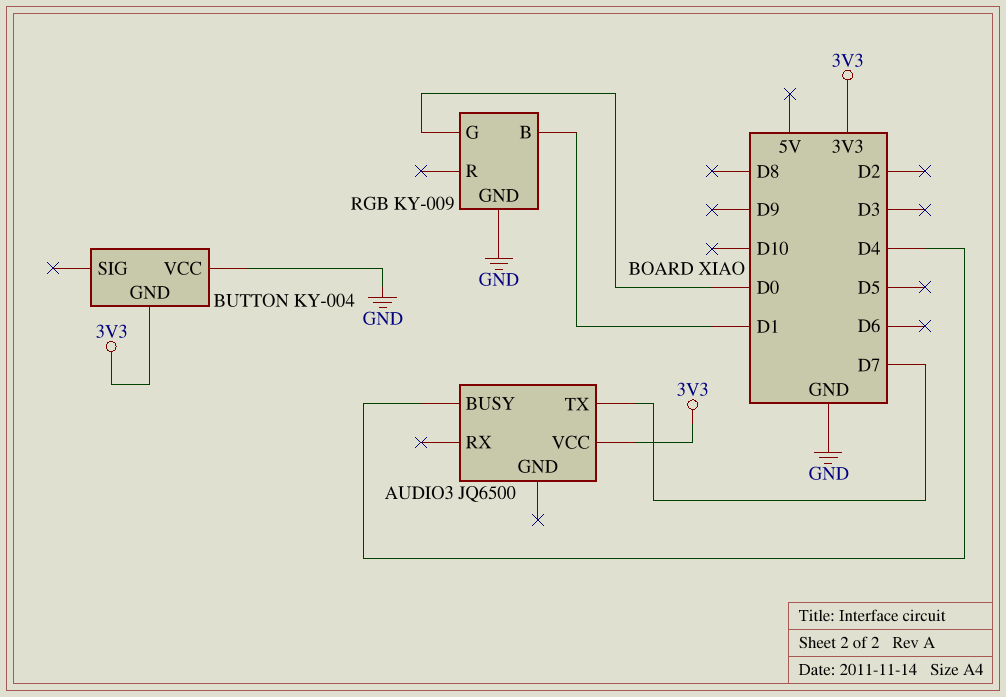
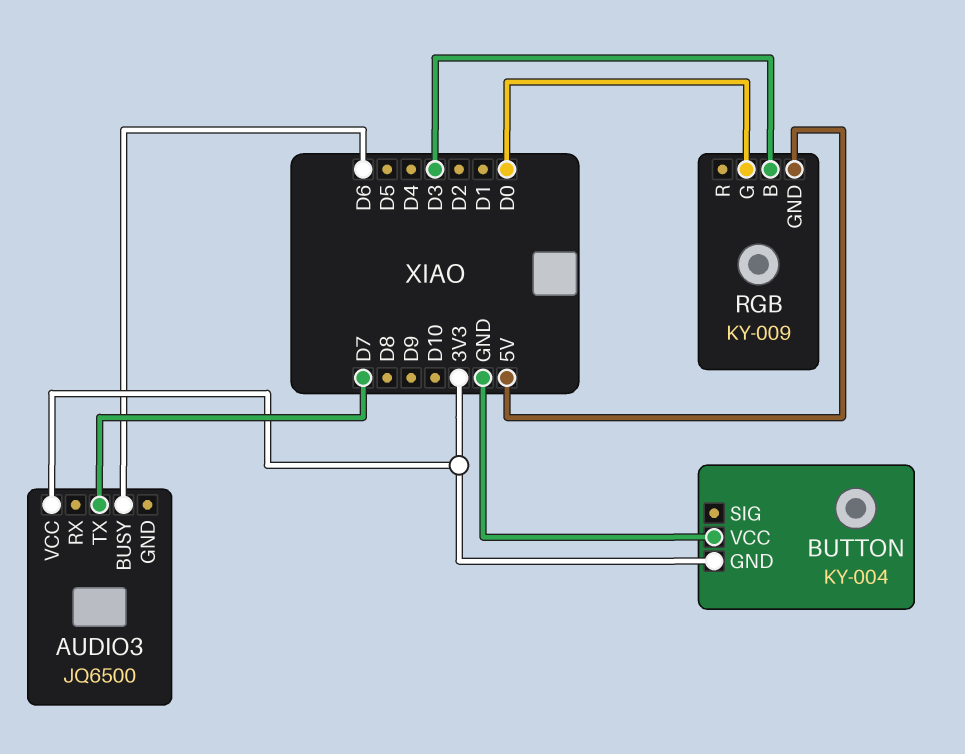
AUDIO3 pin BUSY: D4 -> D6
RGB pin B: D1 -> D3
RGB pin GND: GND -> 5V

